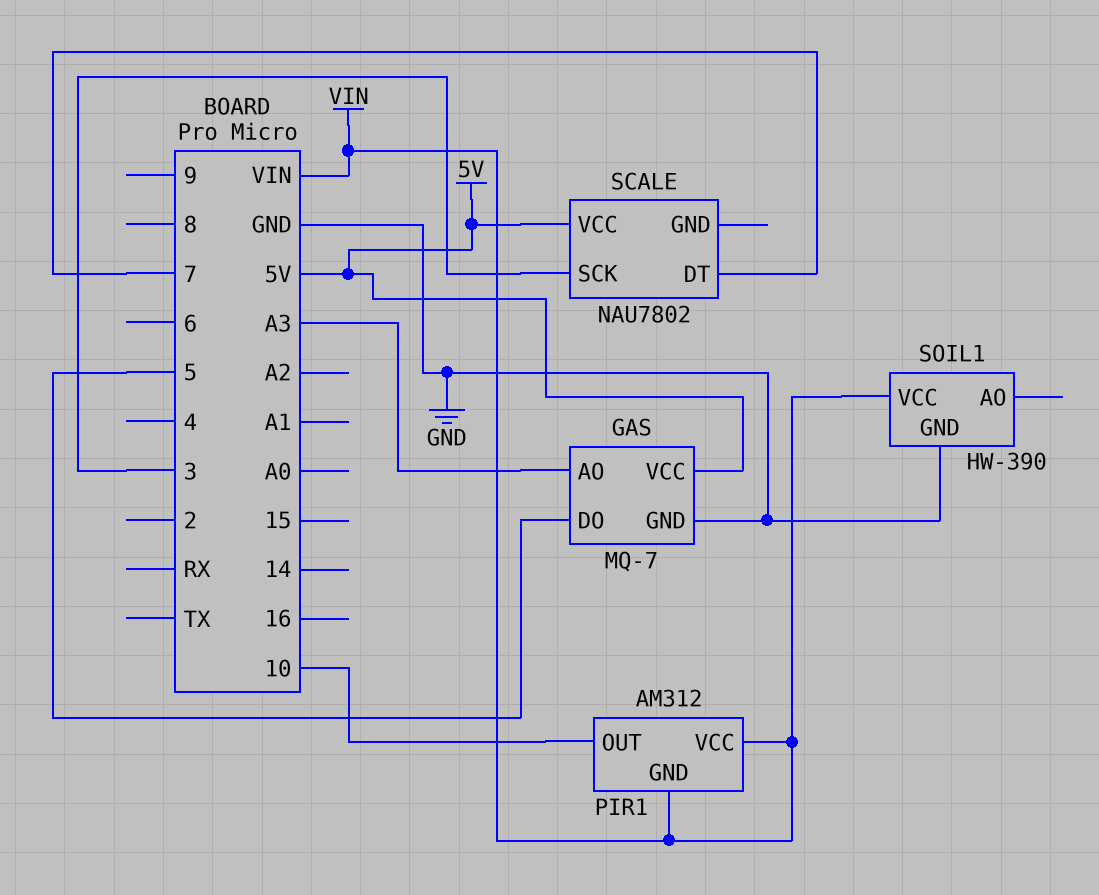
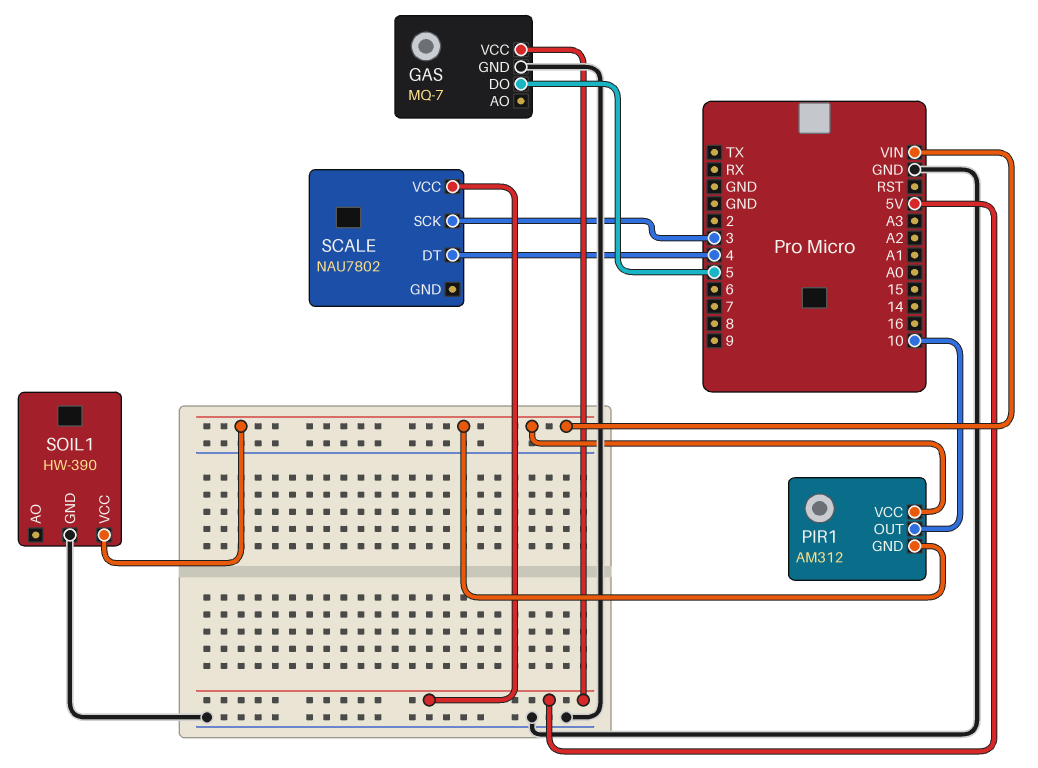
GAS pin AO: A3 -> none
SCALE pin DT: 7 -> 4

